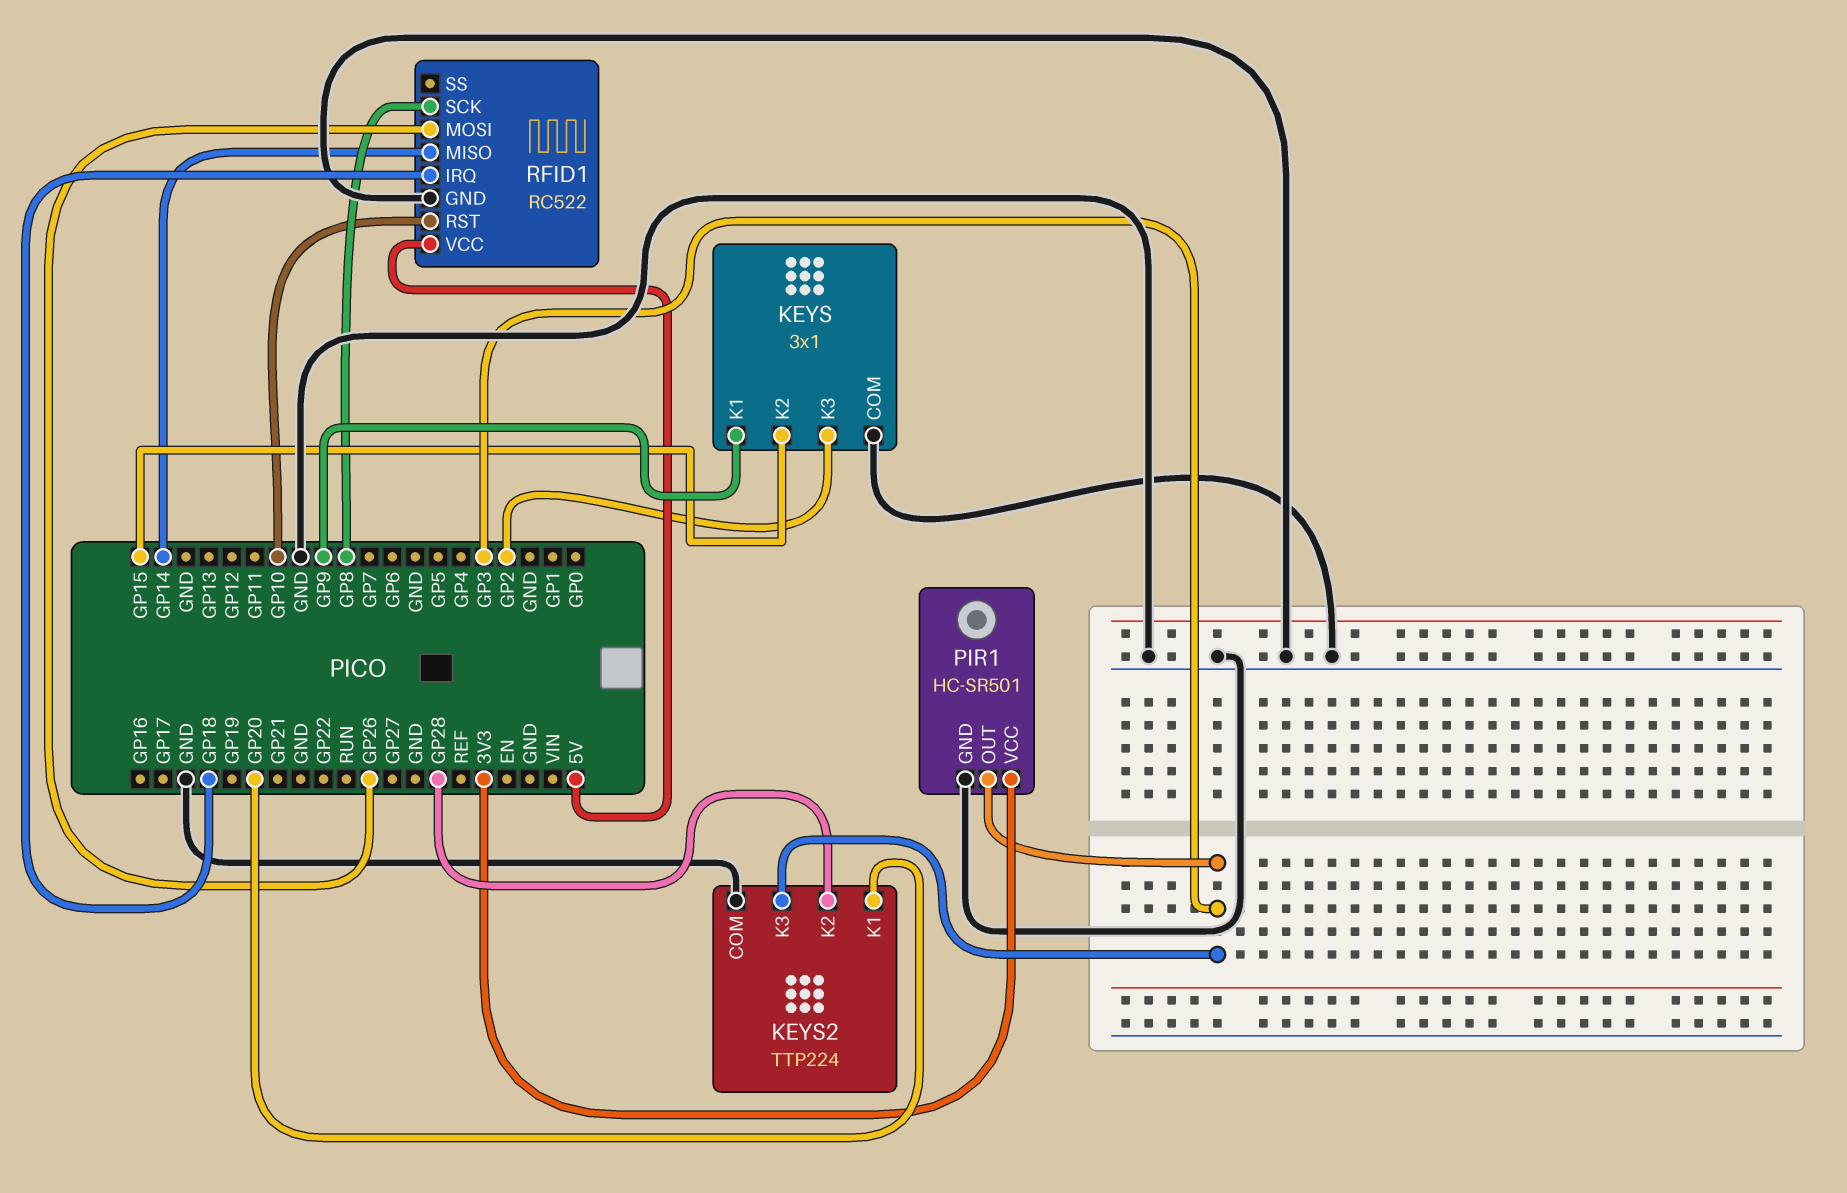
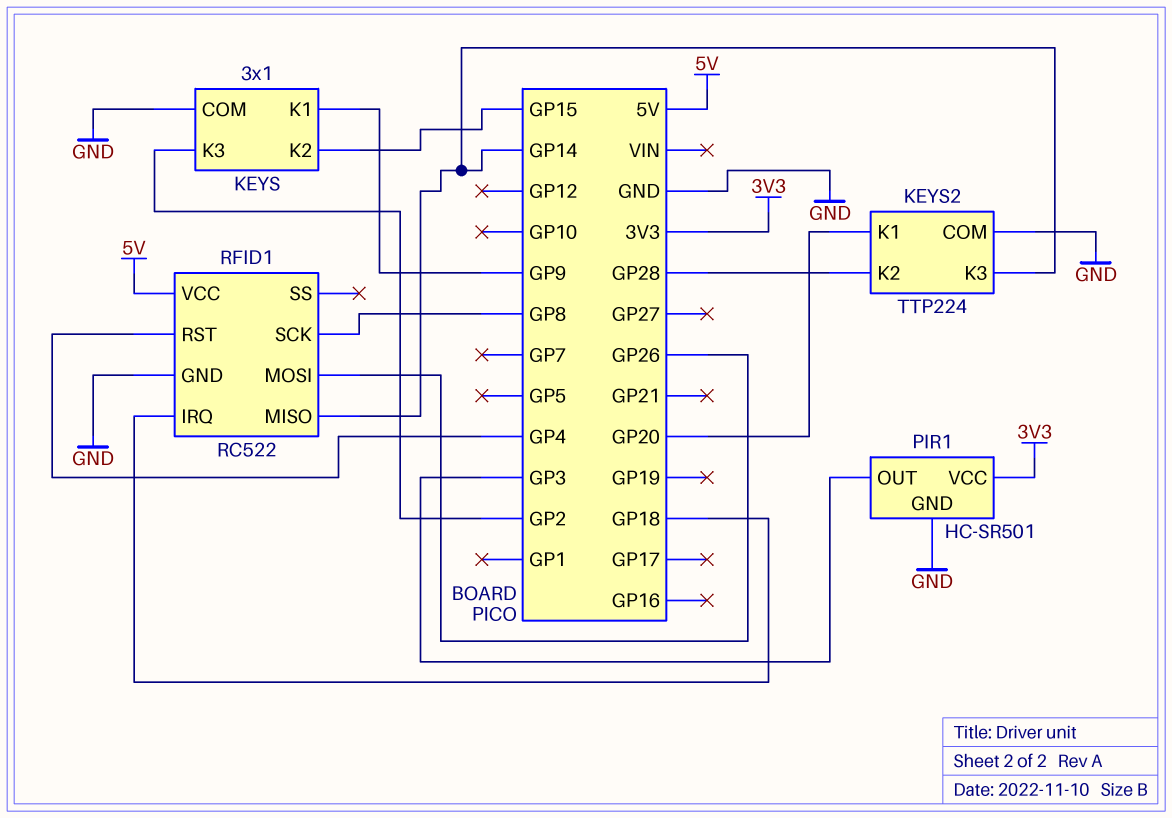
KEYS2 pin K3: GP3 -> GP14
RFID1 pin RST: GP10 -> GP4

